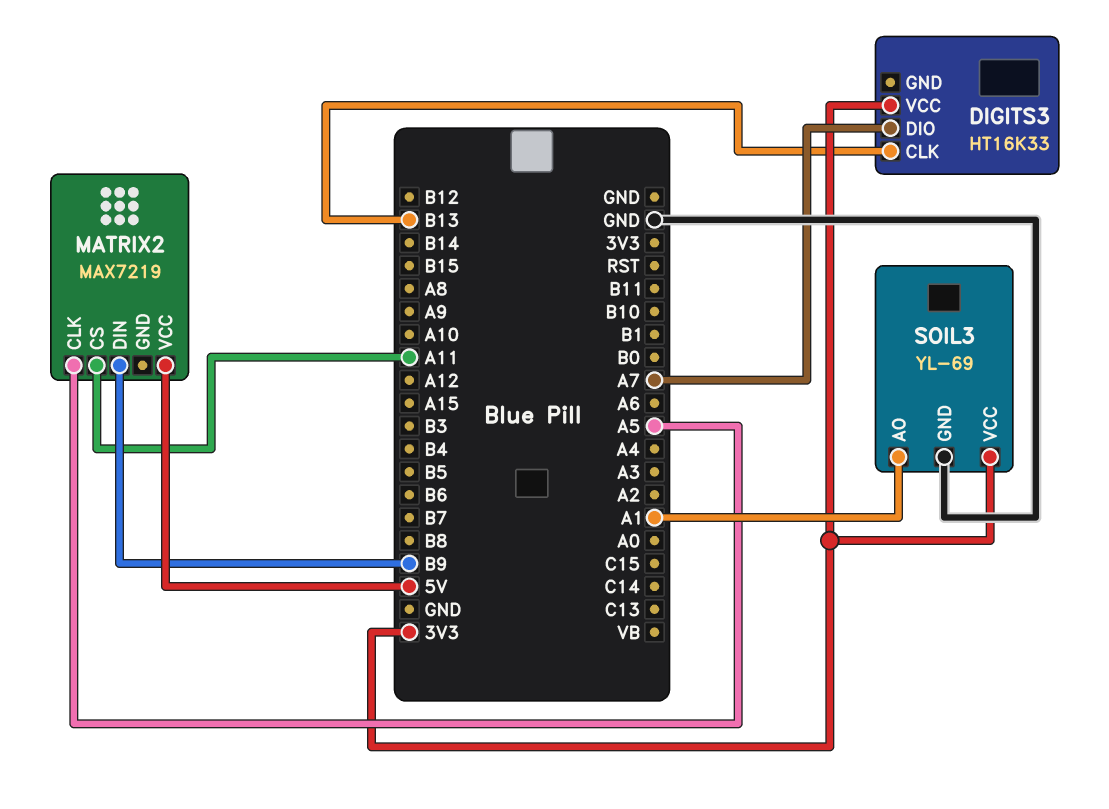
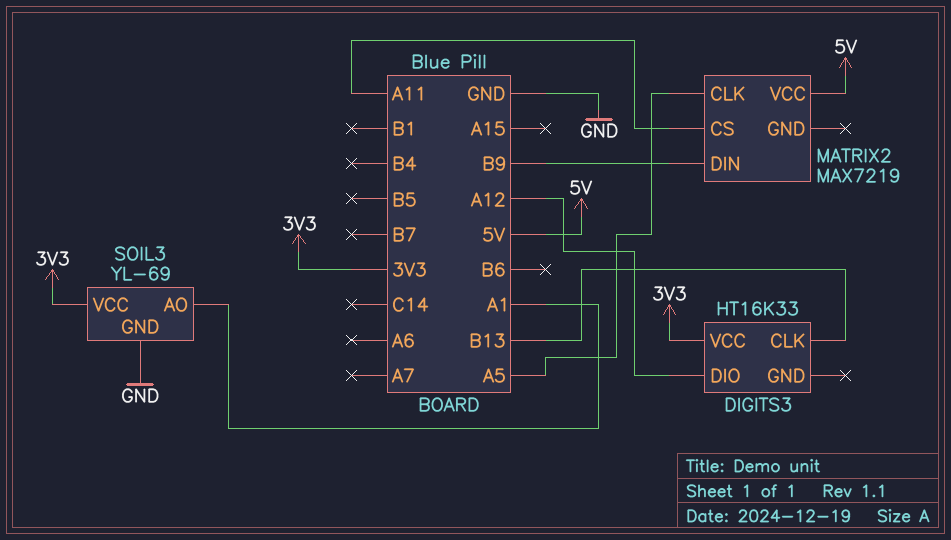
DIGITS3 pin DIO: A7 -> A12

